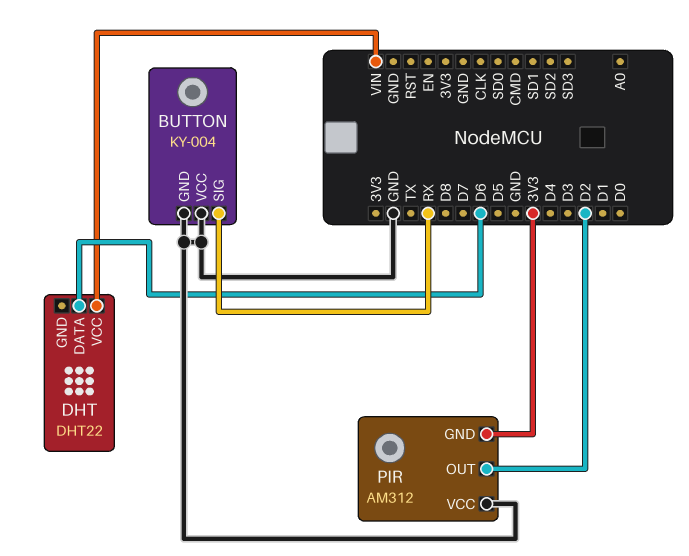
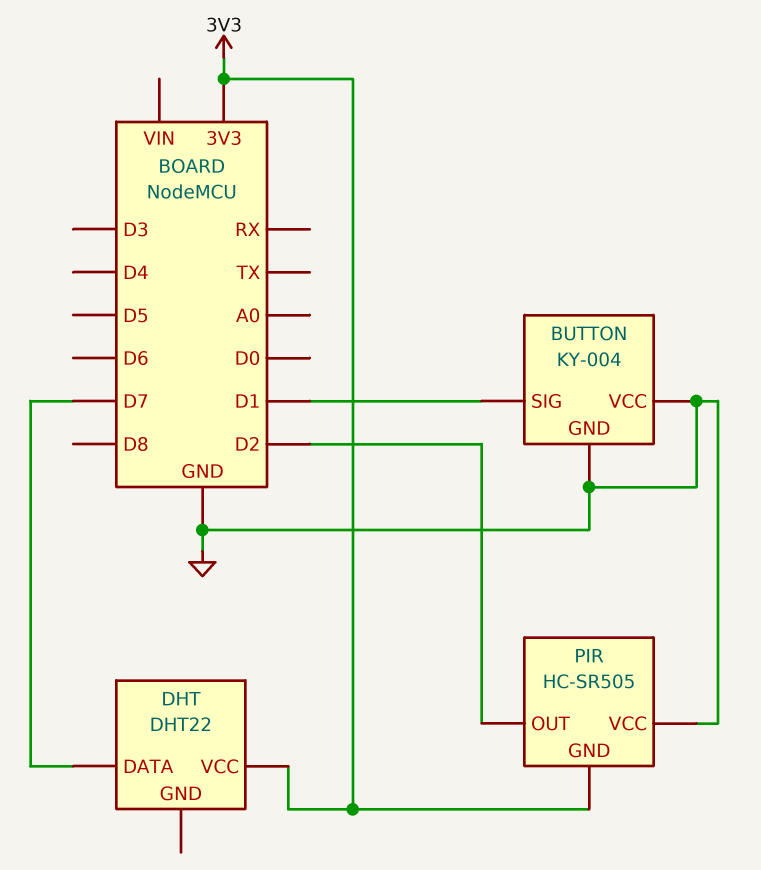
BUTTON pin SIG: RX -> D1
DHT pin DATA: D6 -> D7
DHT pin VCC: VIN -> 3V3
PIR: AM312 -> HC-SR505

